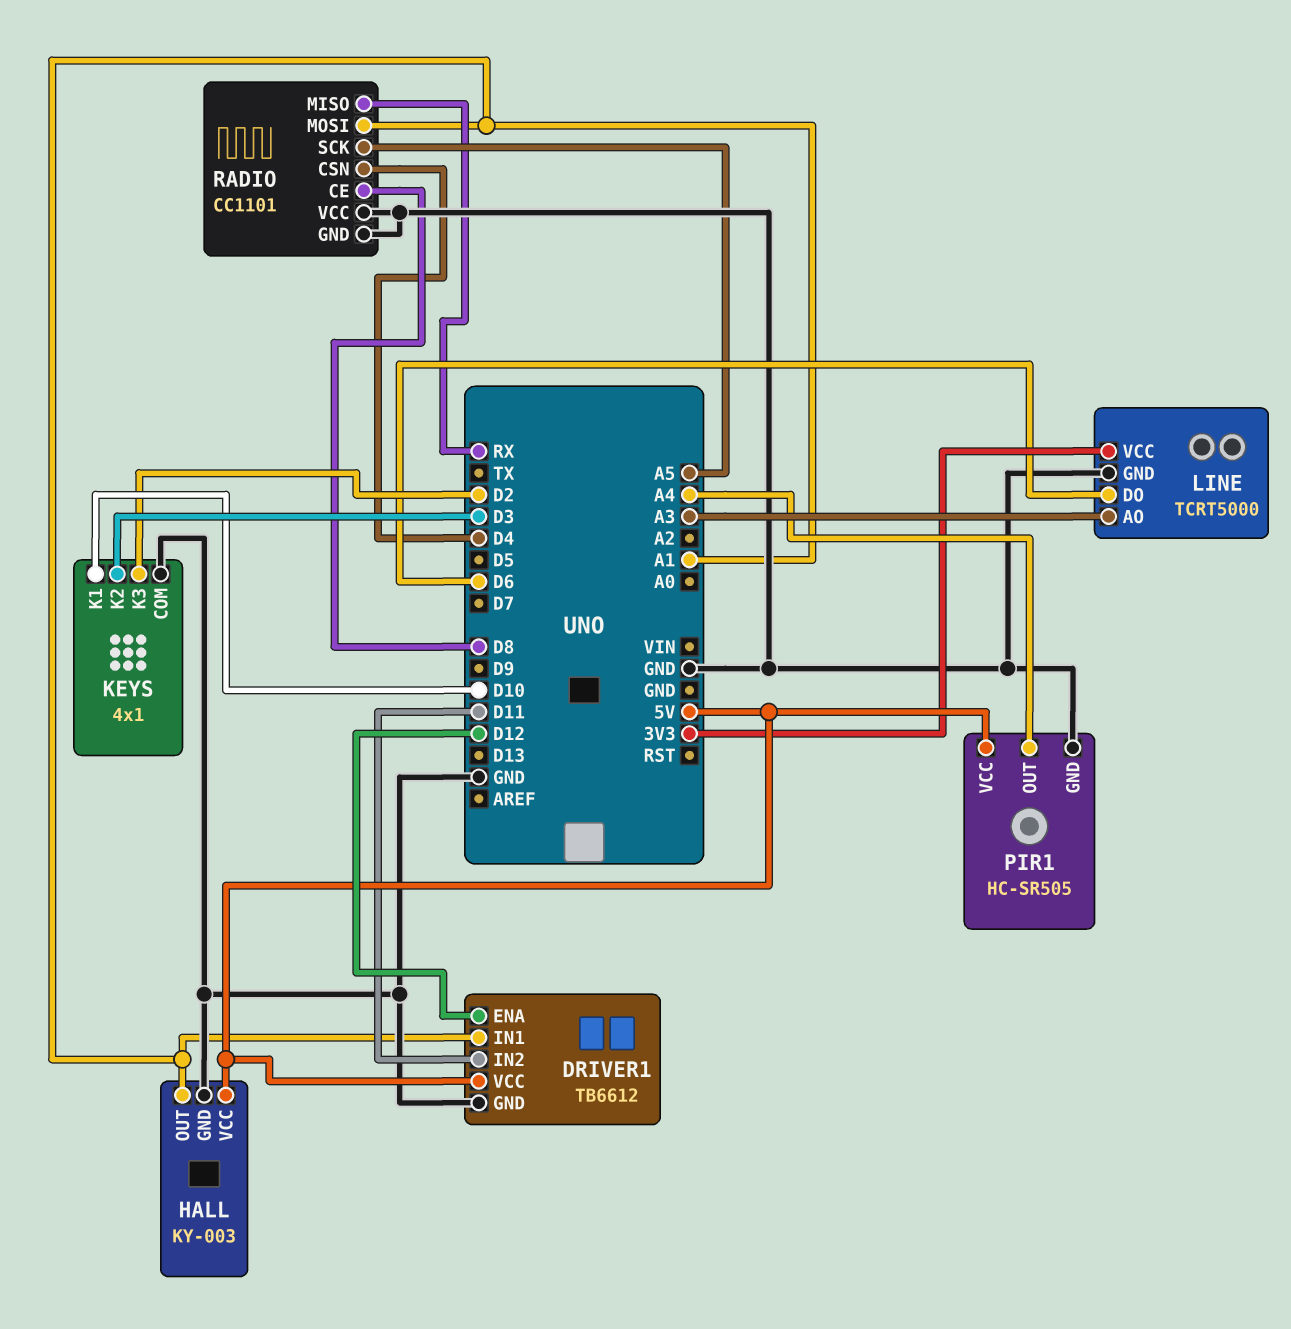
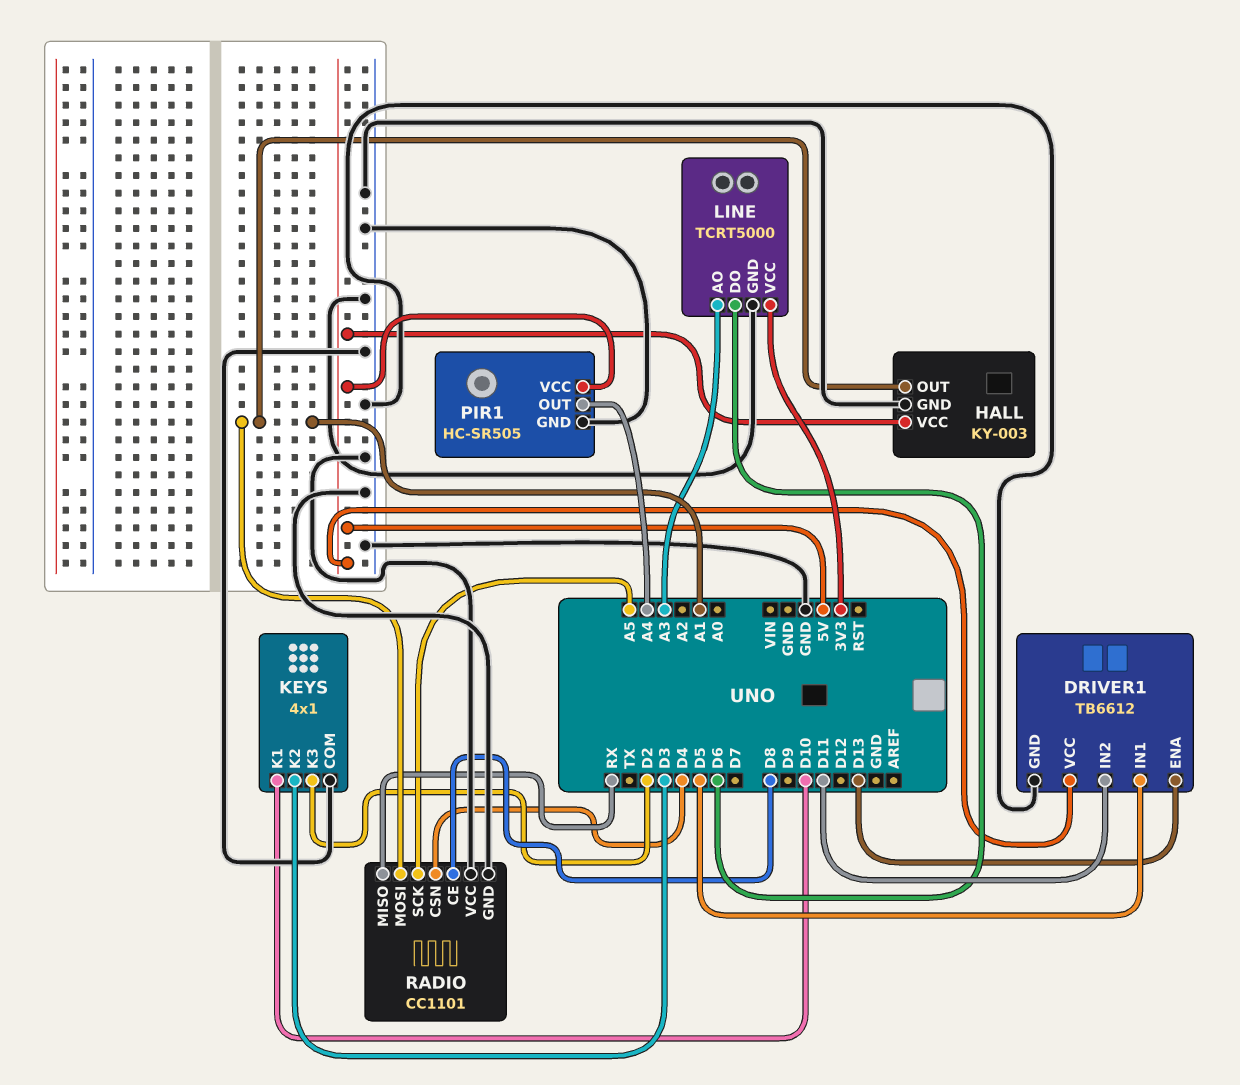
DRIVER1 pin ENA: D12 -> D13
DRIVER1 pin IN1: A1 -> D5

